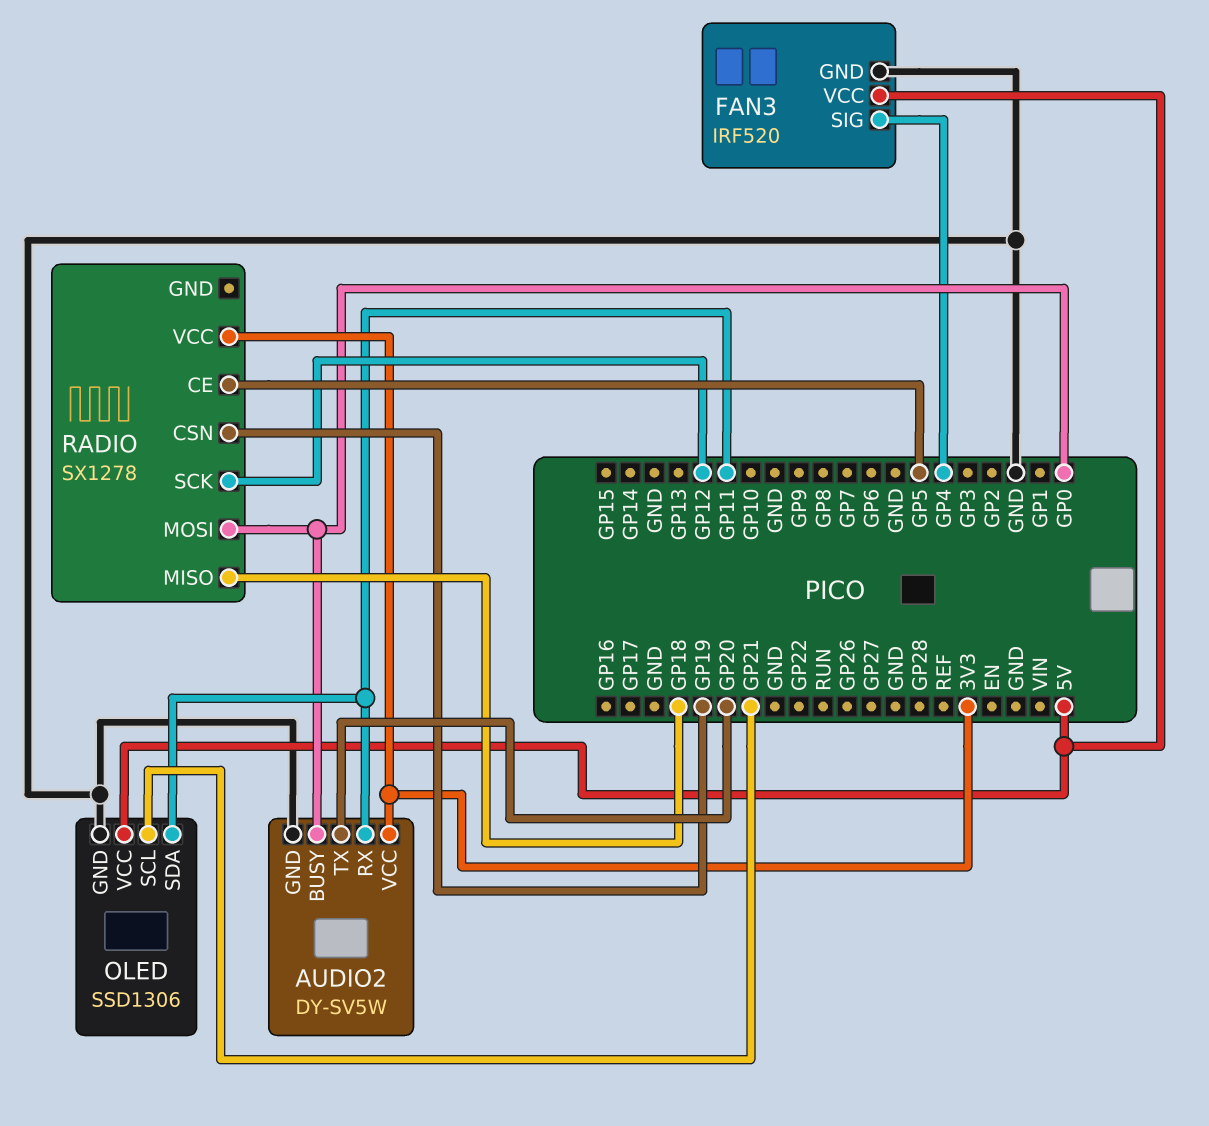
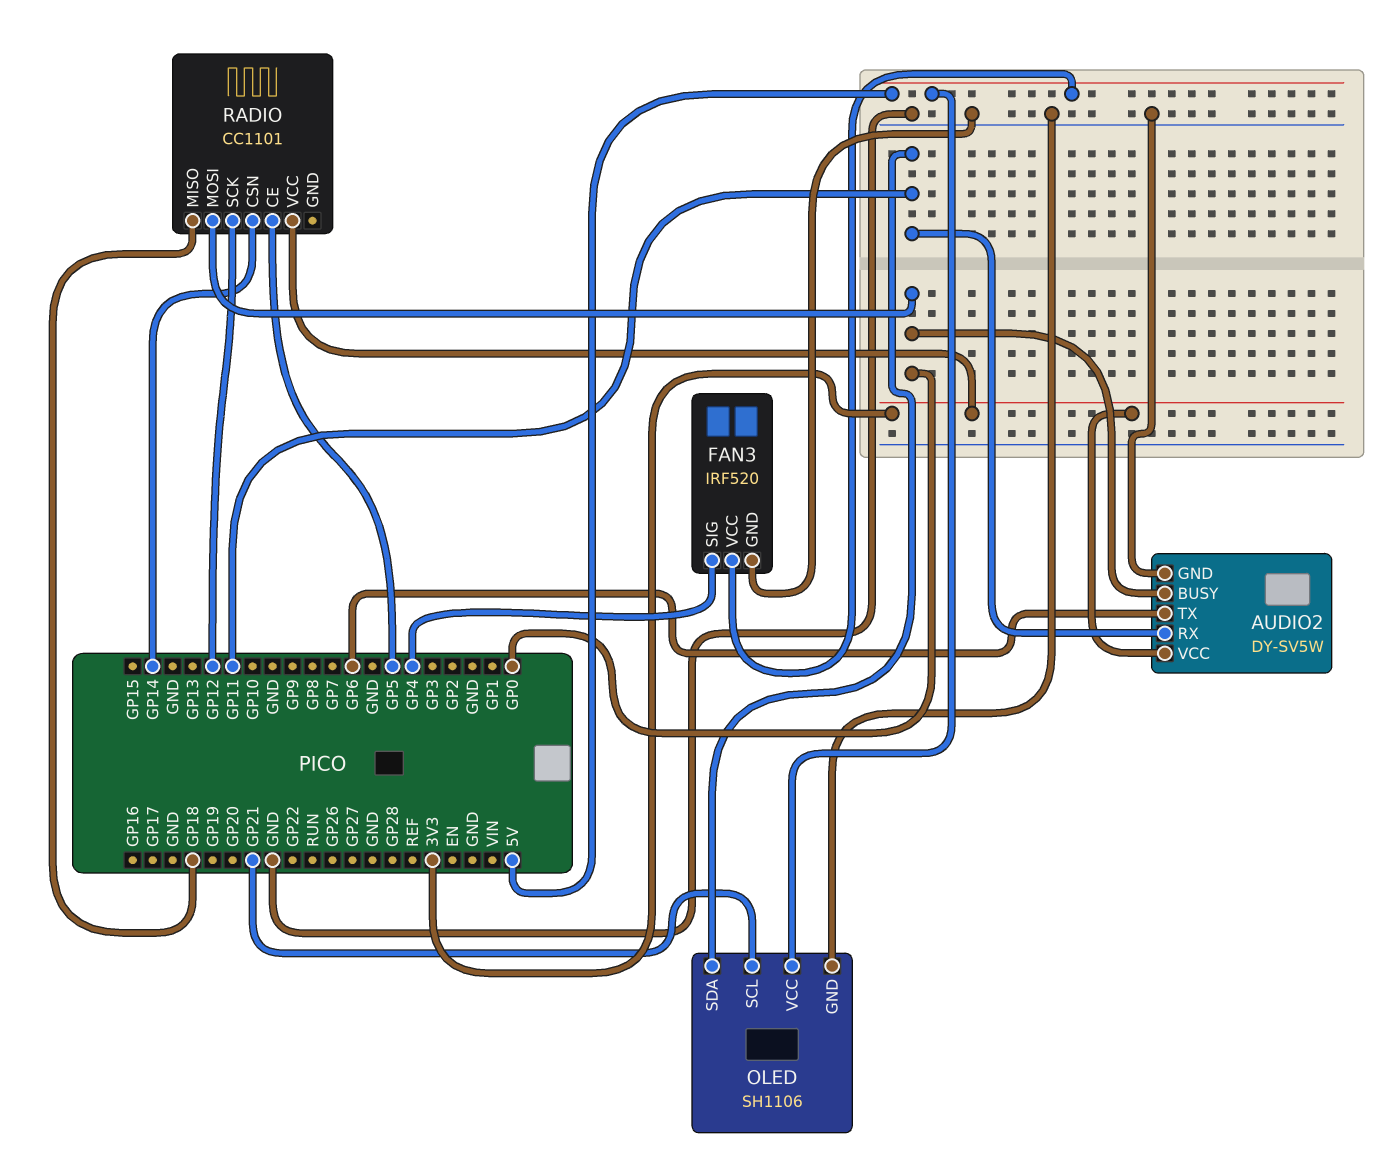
AUDIO2 pin TX: GP20 -> GP6
OLED: SSD1306 -> SH1106
RADIO: SX1278 -> CC1101
RADIO pin CSN: GP19 -> GP14

